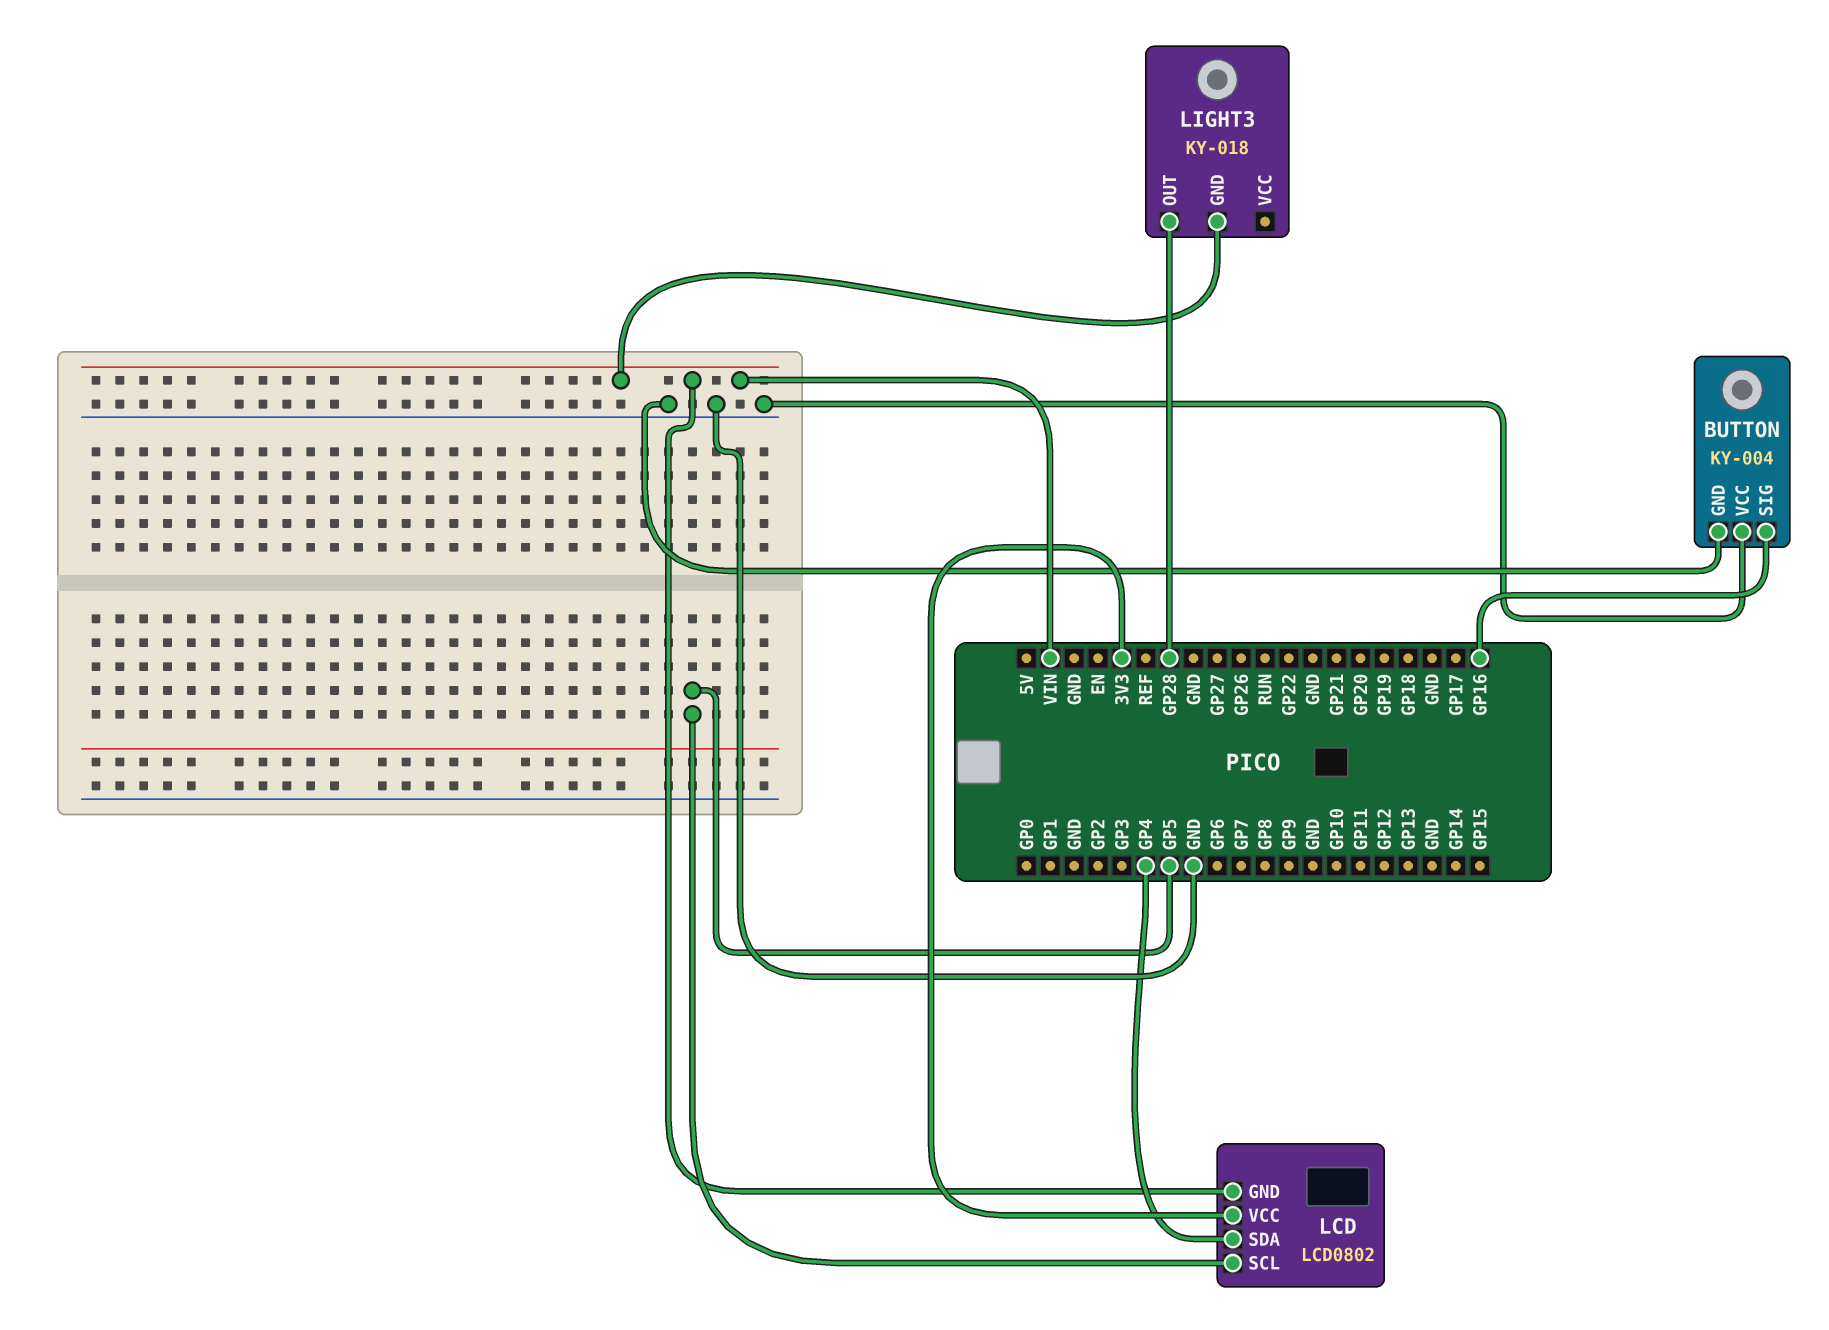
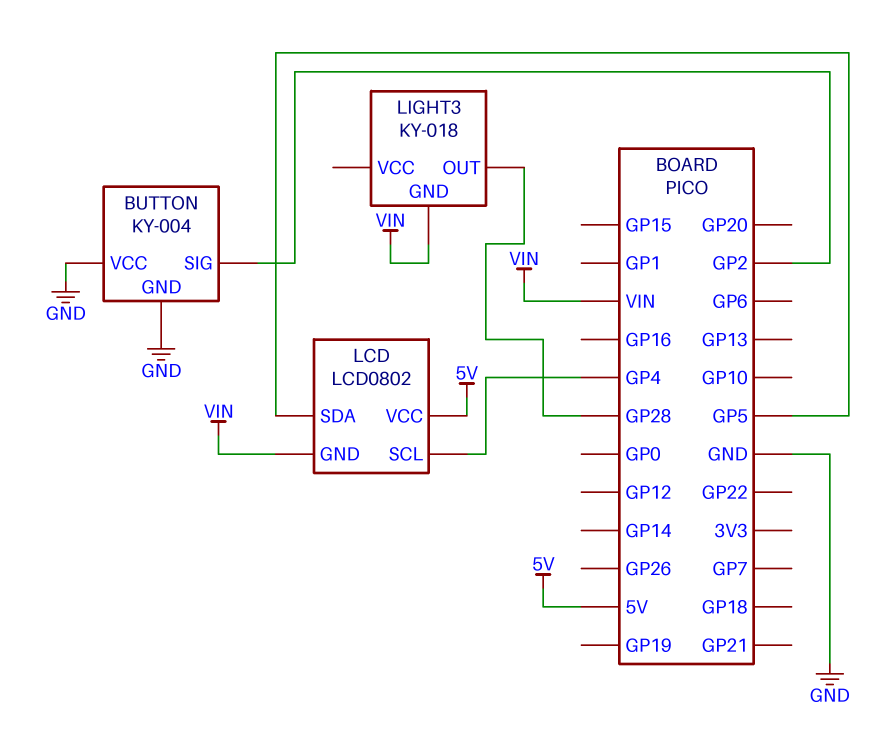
BUTTON pin SIG: GP16 -> GP2
LCD pin SCL: GP5 -> GP4
LCD pin SDA: GP4 -> GP5
LCD pin VCC: 3V3 -> 5V

